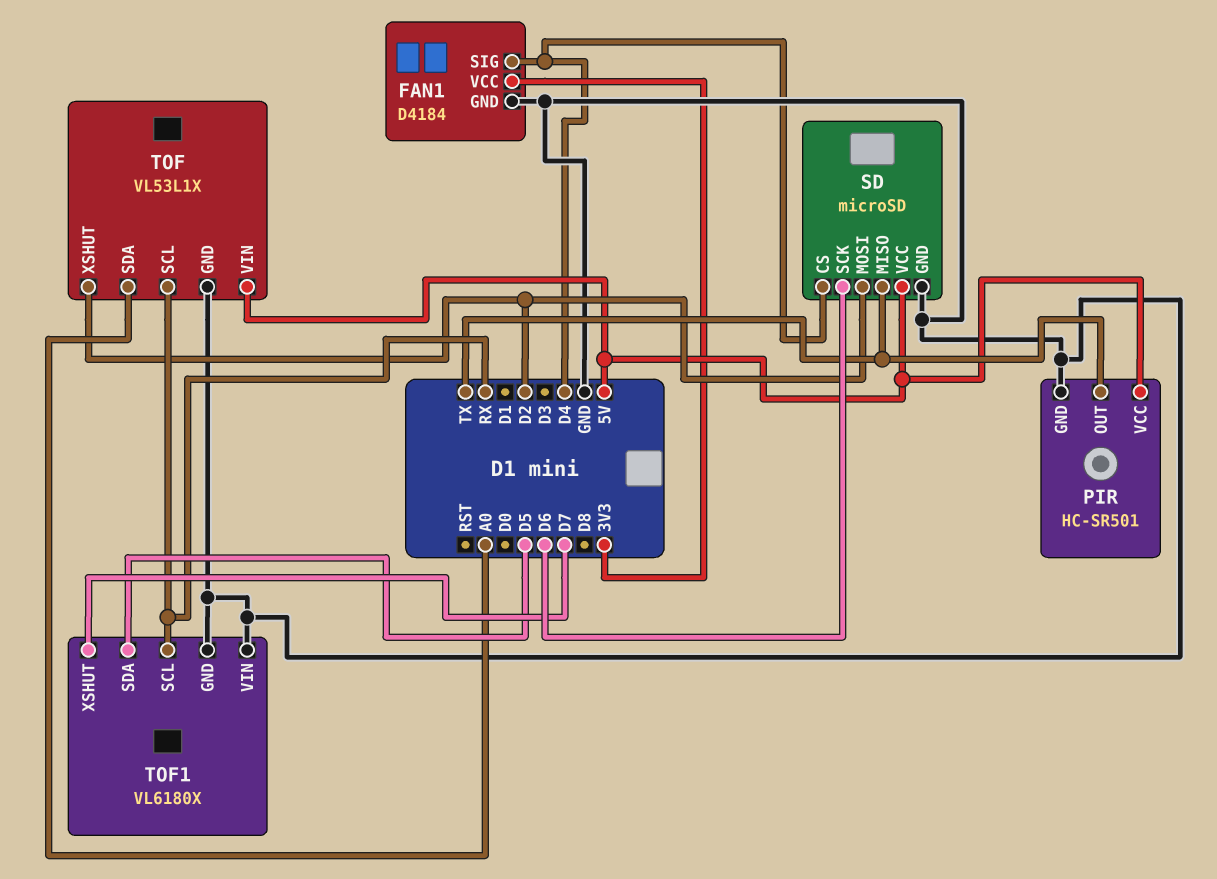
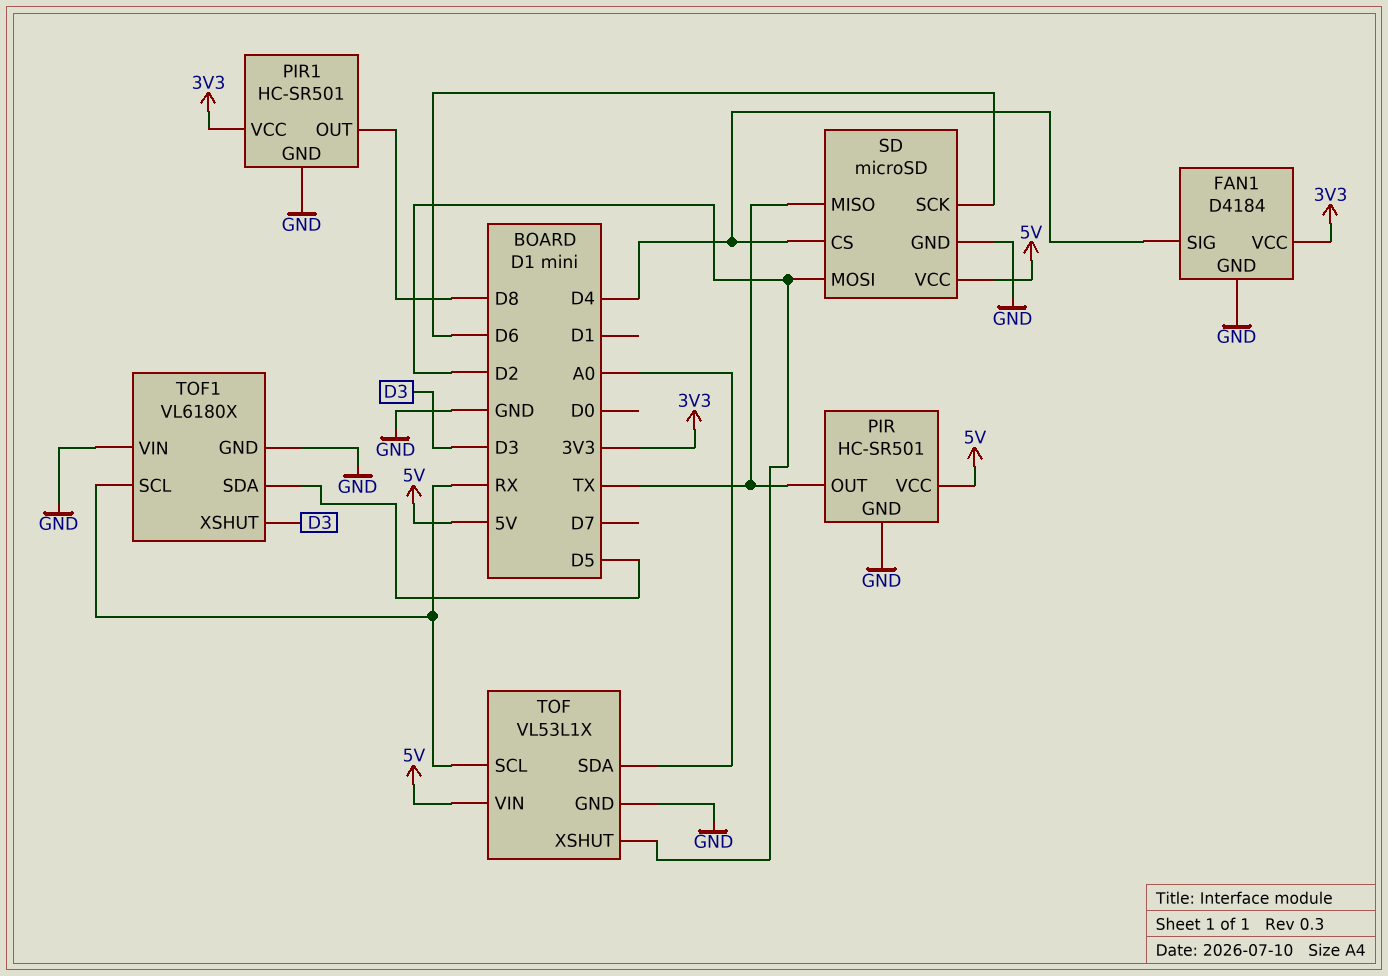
PIR1: none -> HC-SR501
PIR1 pin GND: none -> GND
PIR1 pin OUT: none -> D8
PIR1 pin VCC: none -> 3V3
TOF1 pin XSHUT: D7 -> D3

